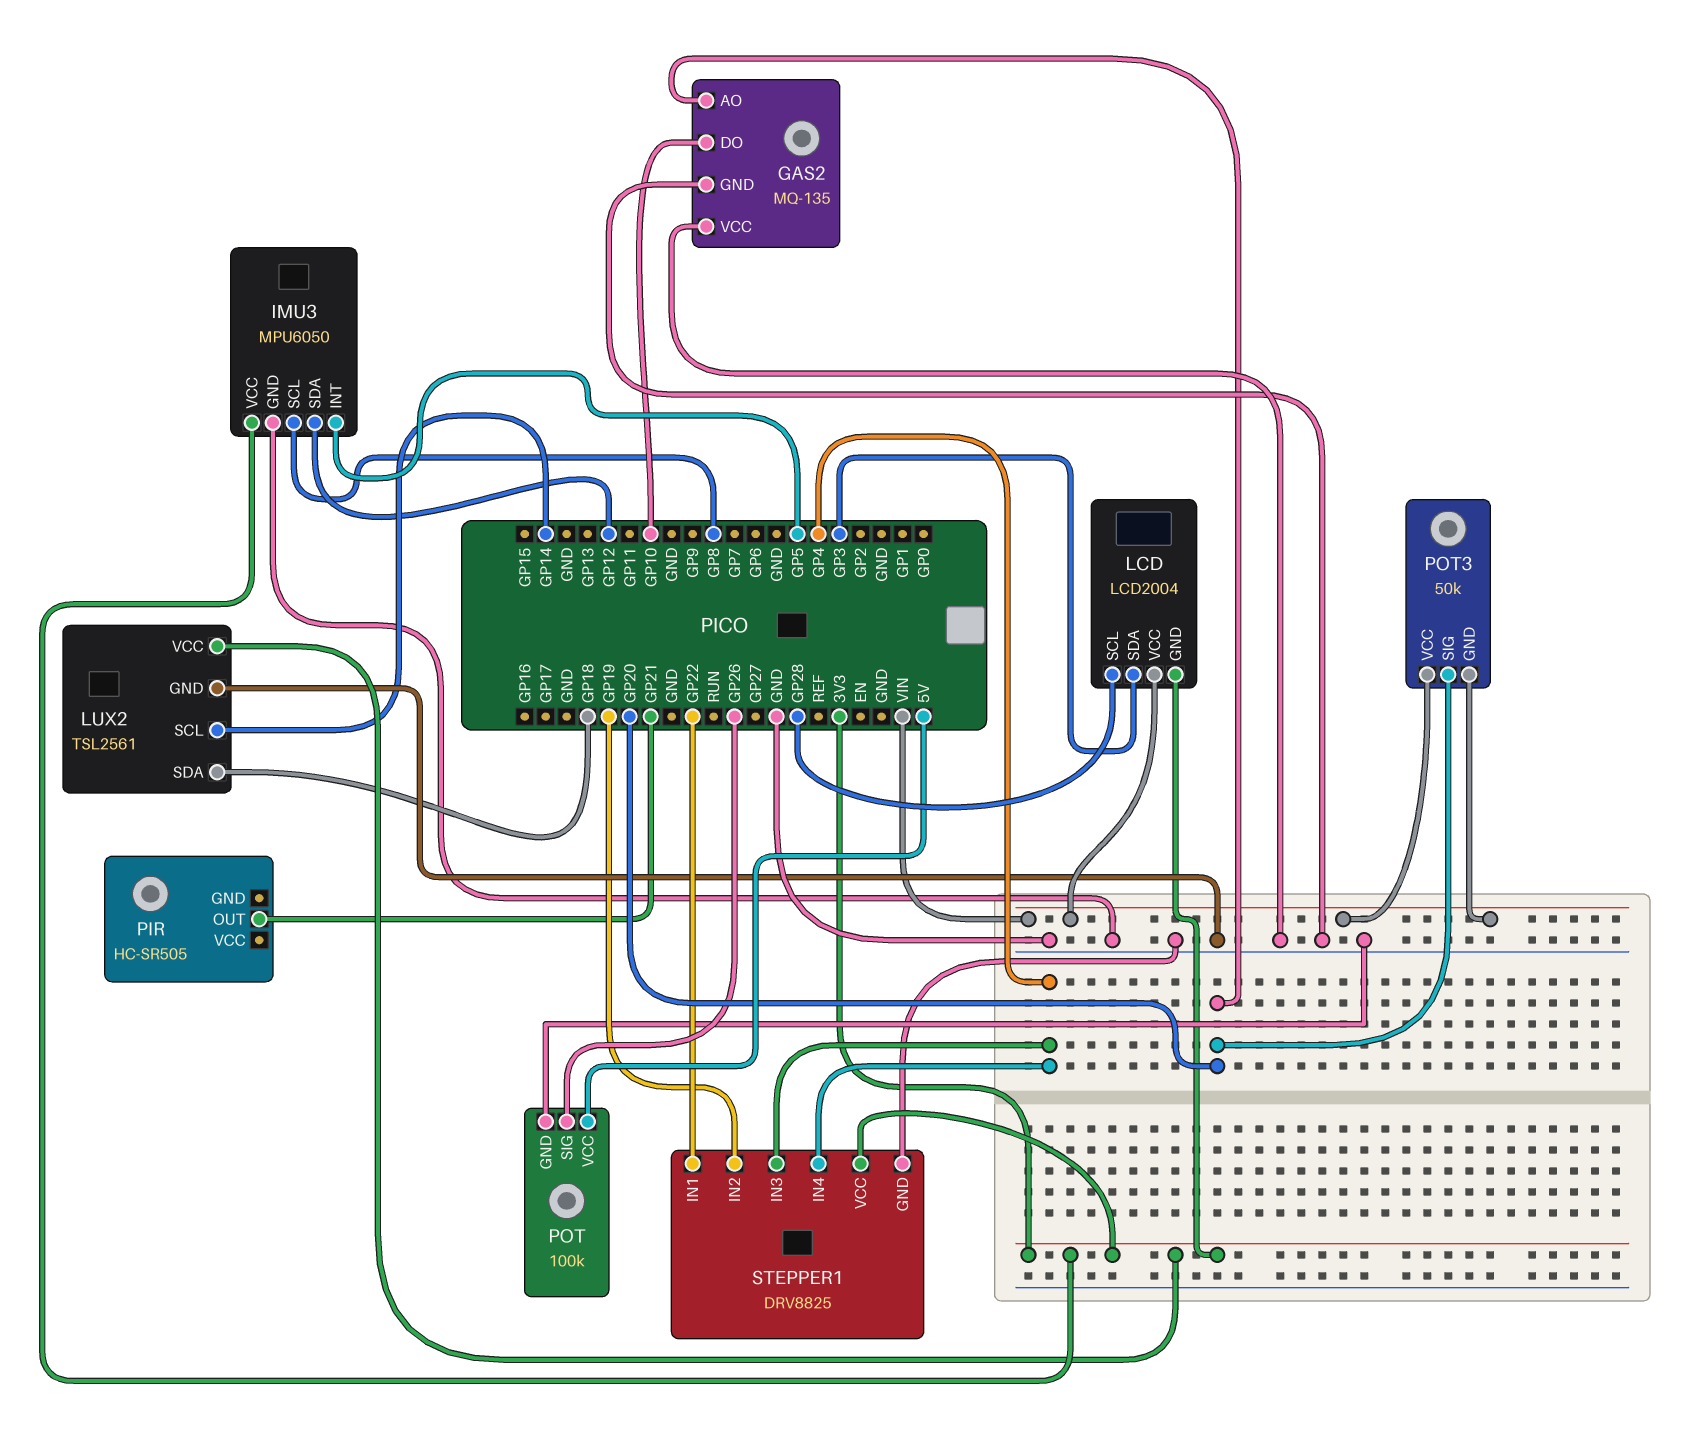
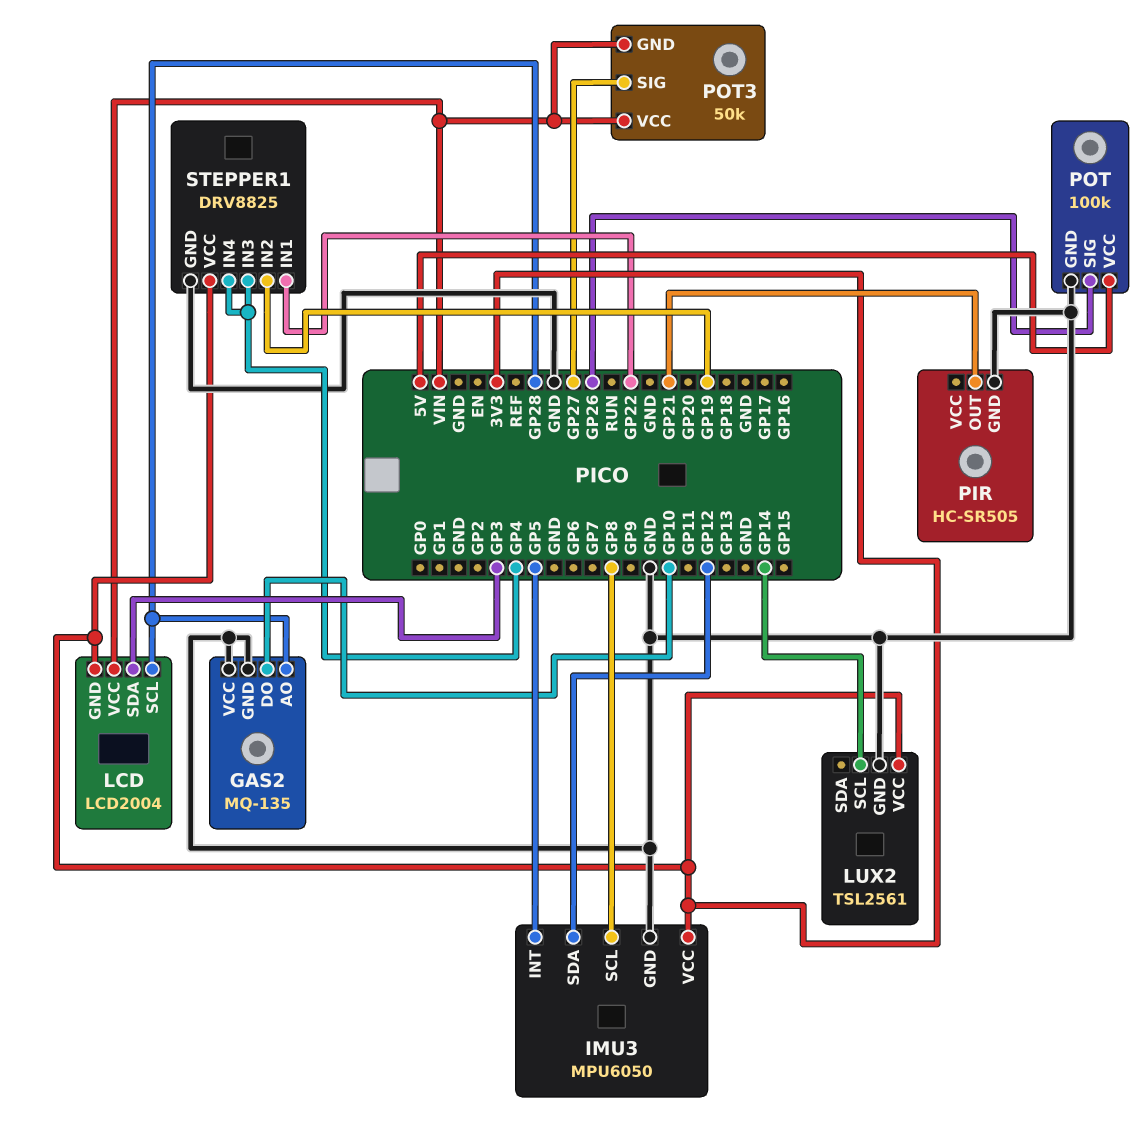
GAS2 pin AO: GP20 -> GP28
LUX2 pin SDA: GP18 -> none
PIR pin GND: none -> GND
POT3 pin SIG: GP20 -> GP27

